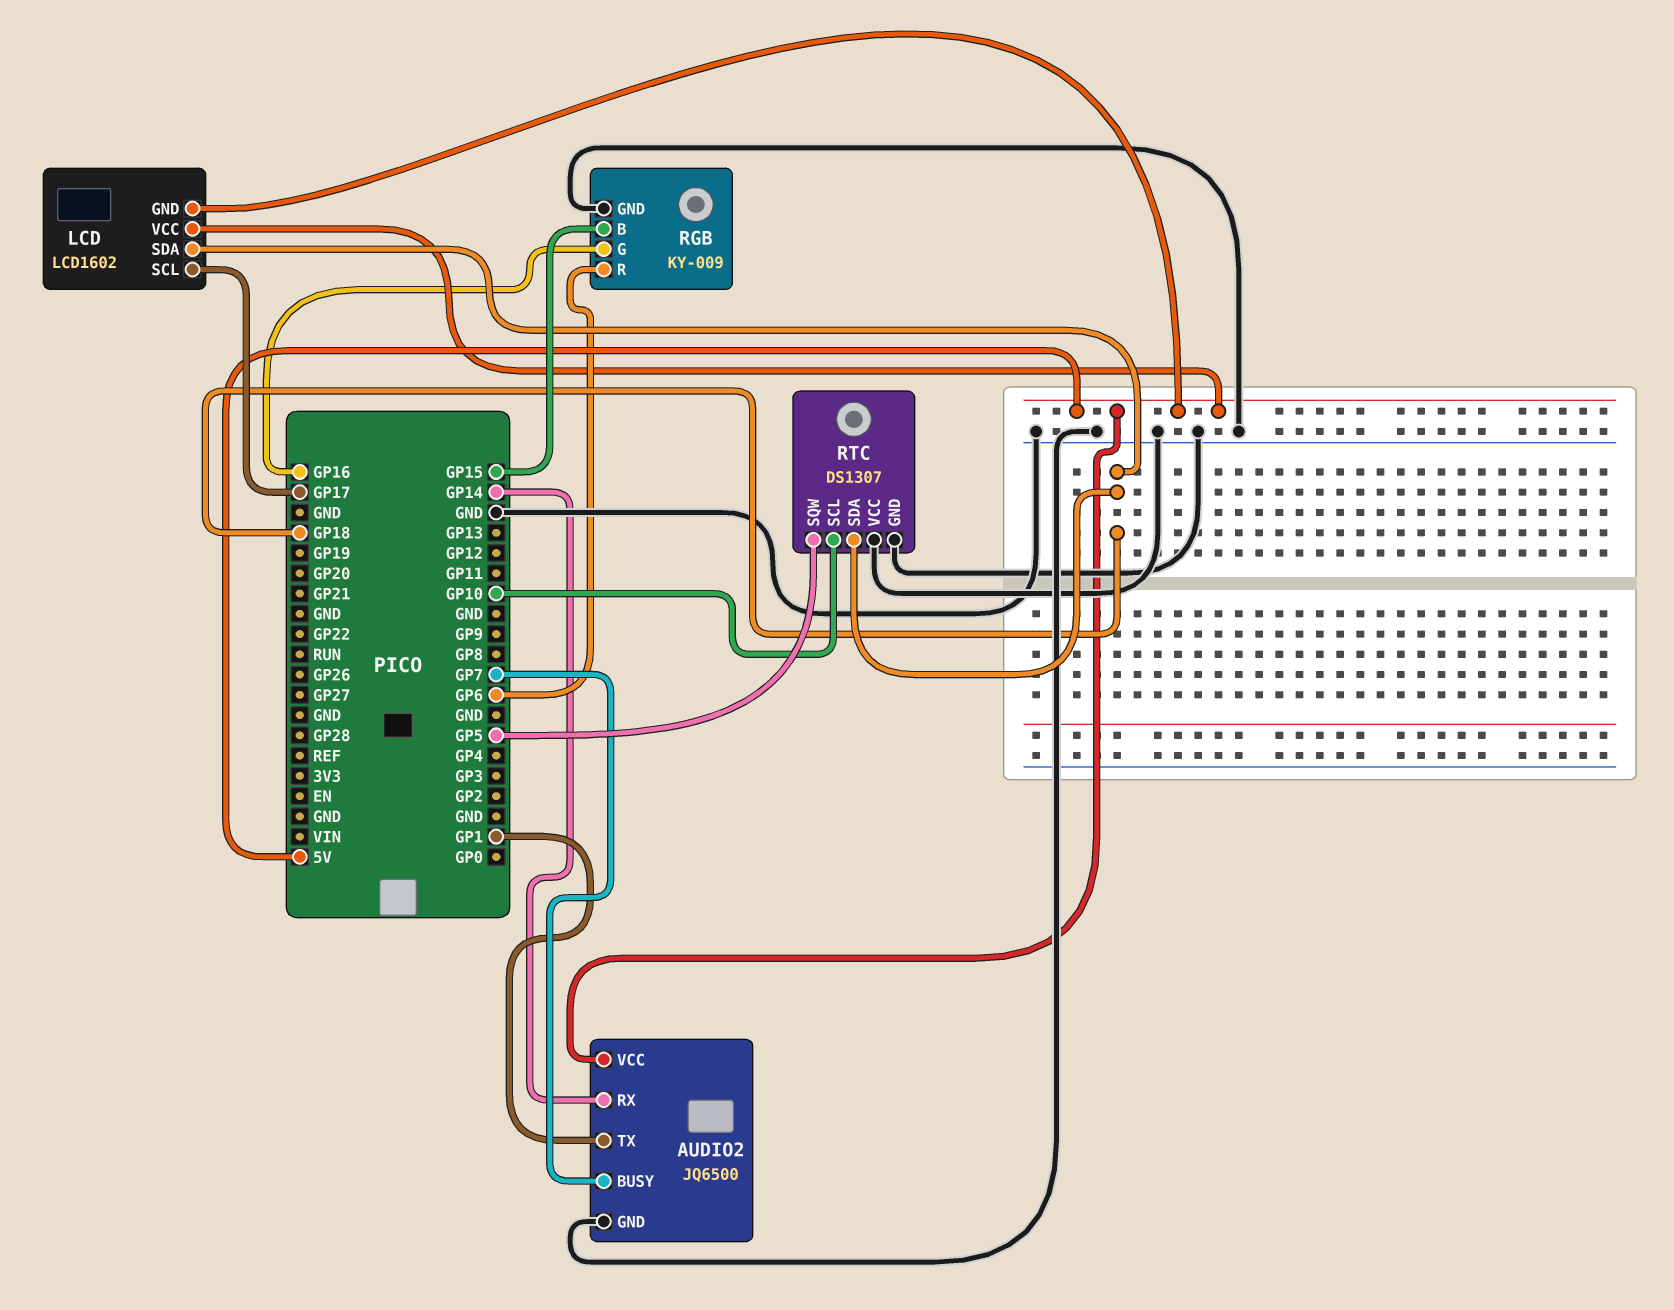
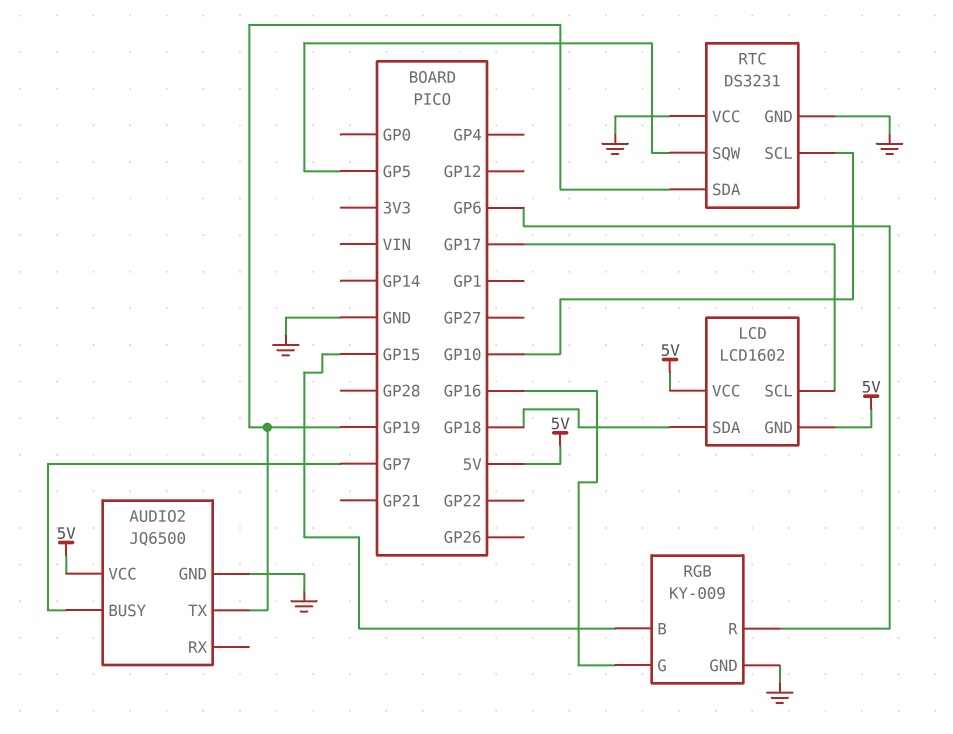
AUDIO2 pin RX: GP14 -> none
AUDIO2 pin TX: GP1 -> GP19
RTC: DS1307 -> DS3231
RTC pin SDA: GP18 -> GP19

